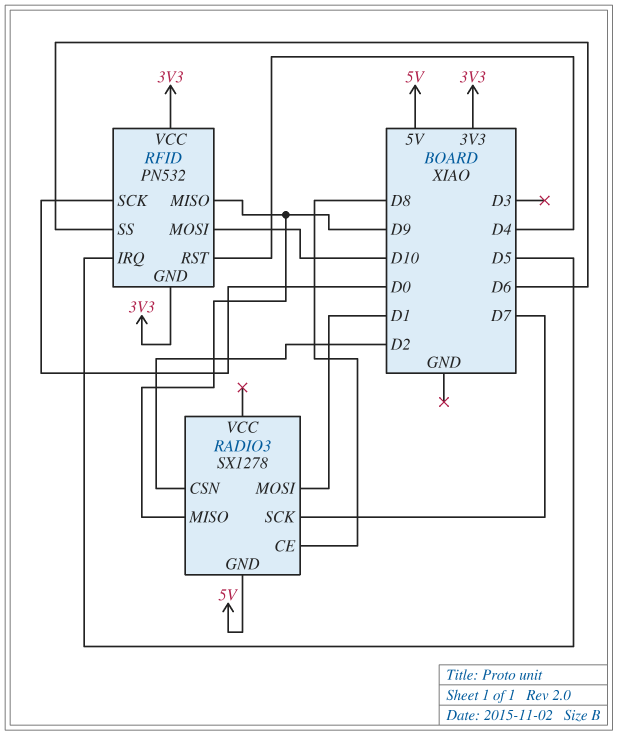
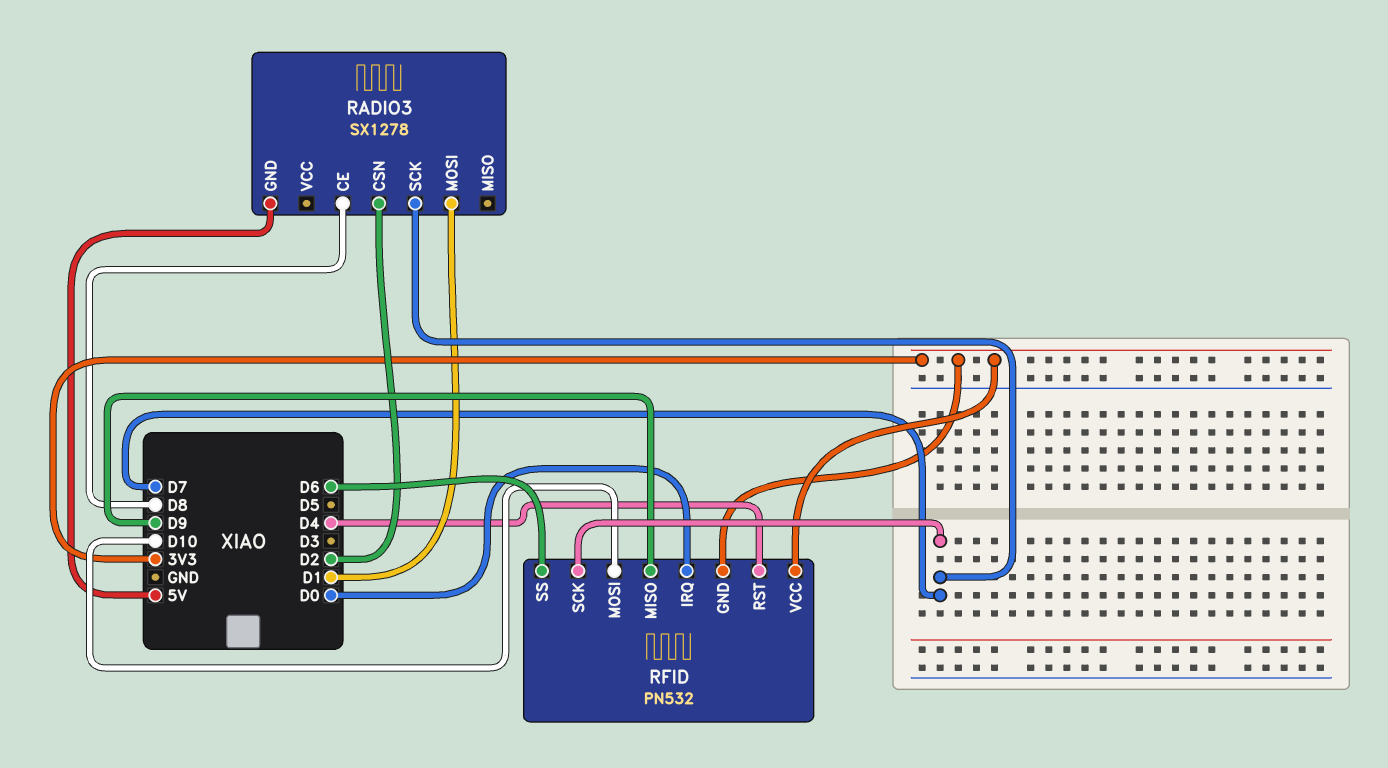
RADIO3 pin MISO: D9 -> none
RFID pin IRQ: D5 -> D0
RFID pin SCK: D0 -> D7

